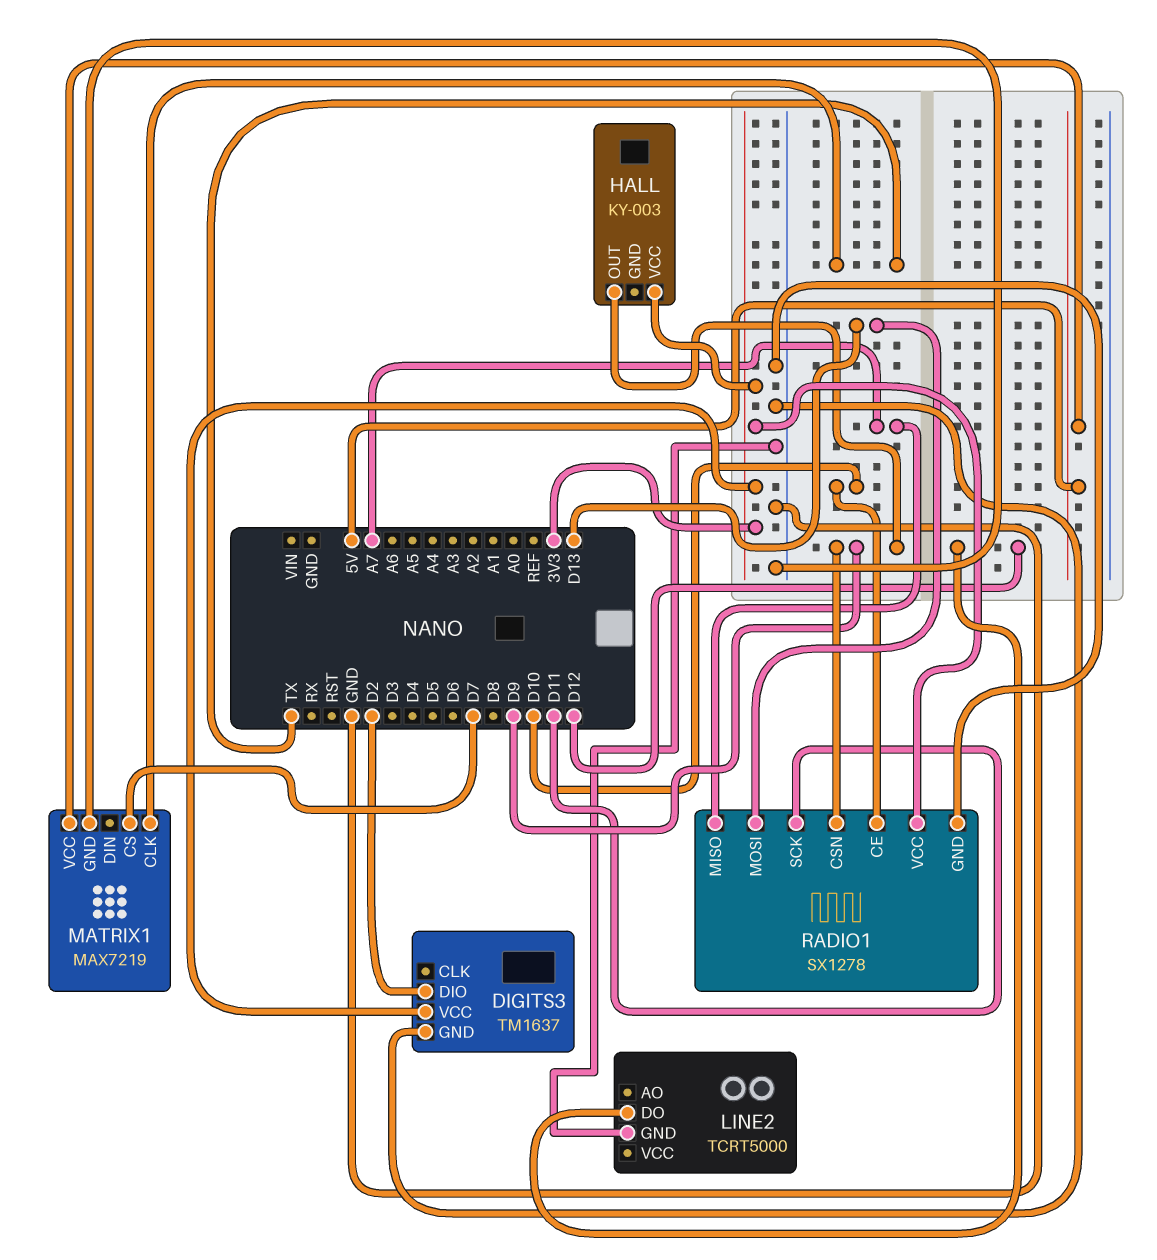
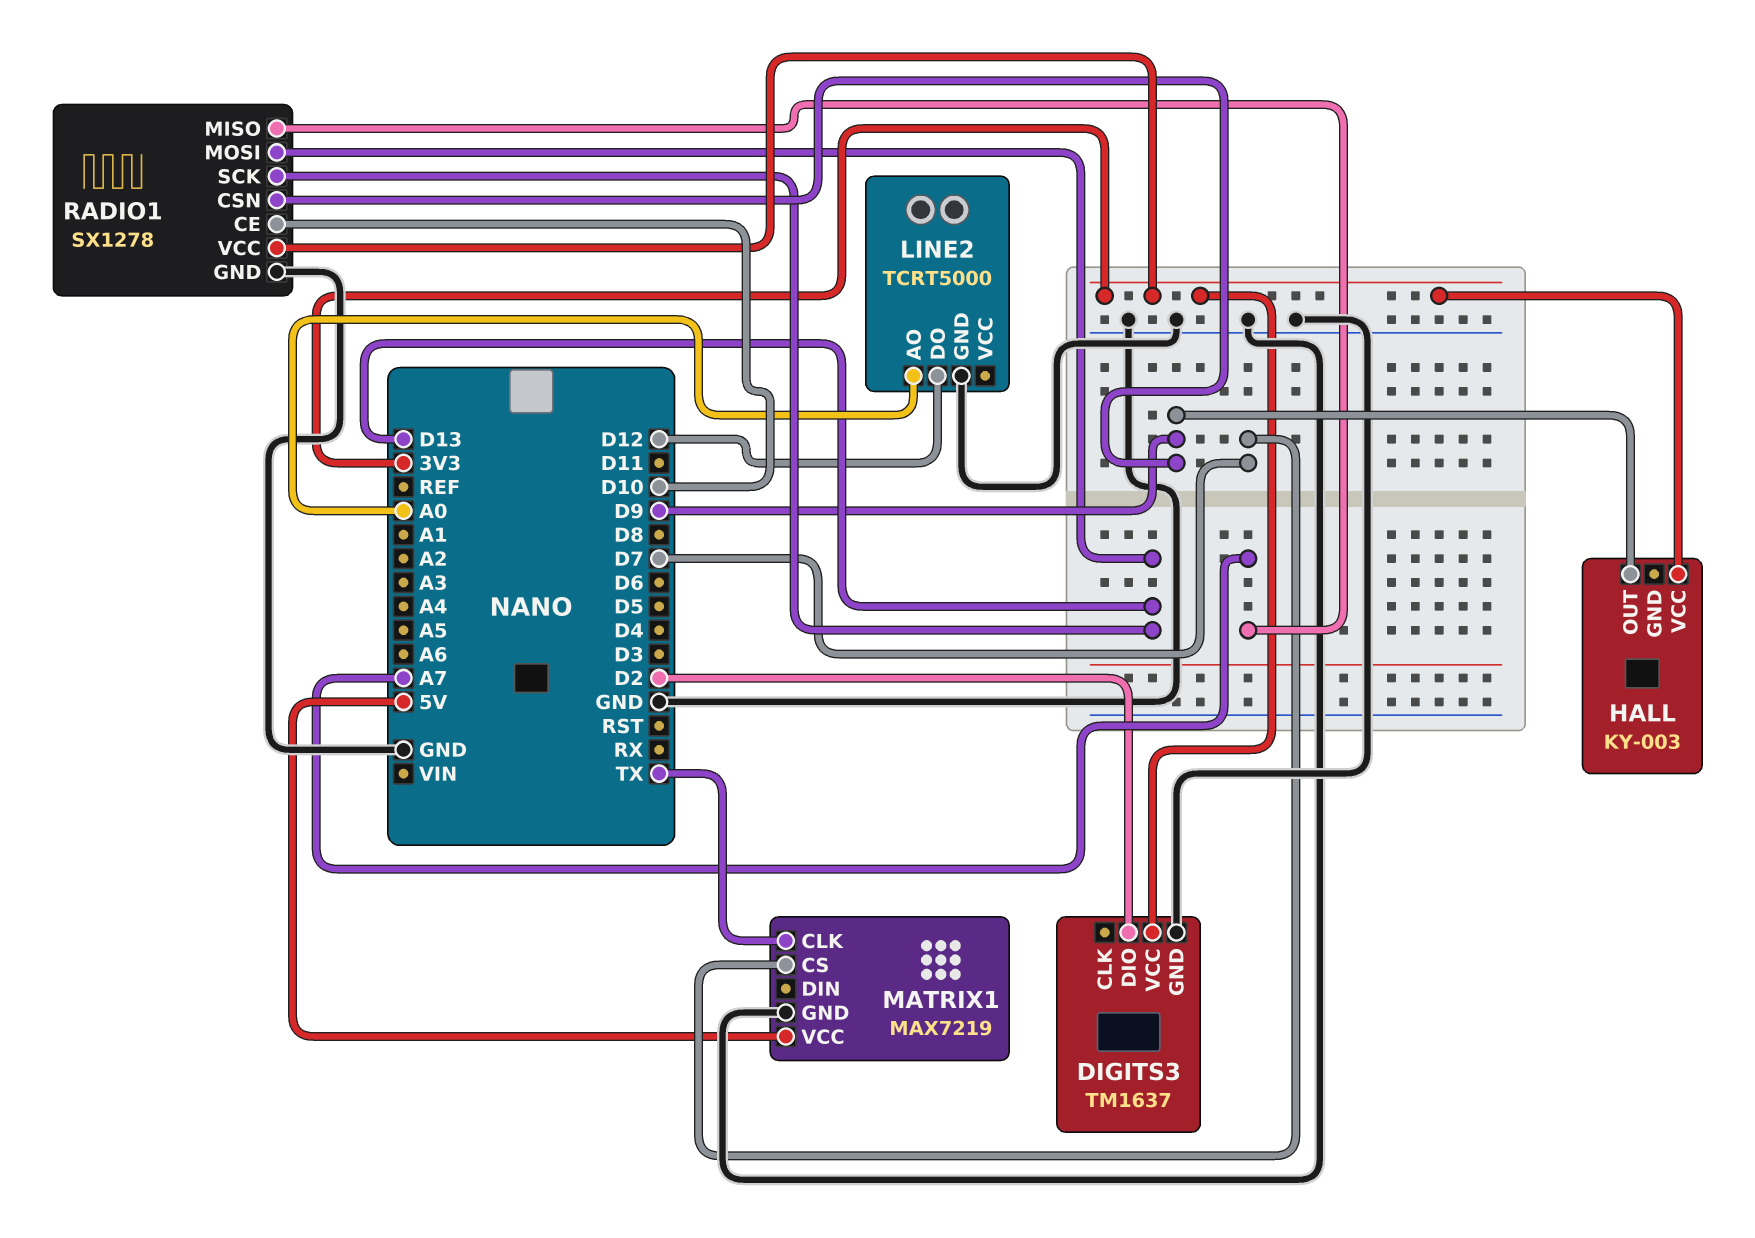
LINE2 pin AO: none -> A0
RADIO1 pin SCK: D11 -> D13

